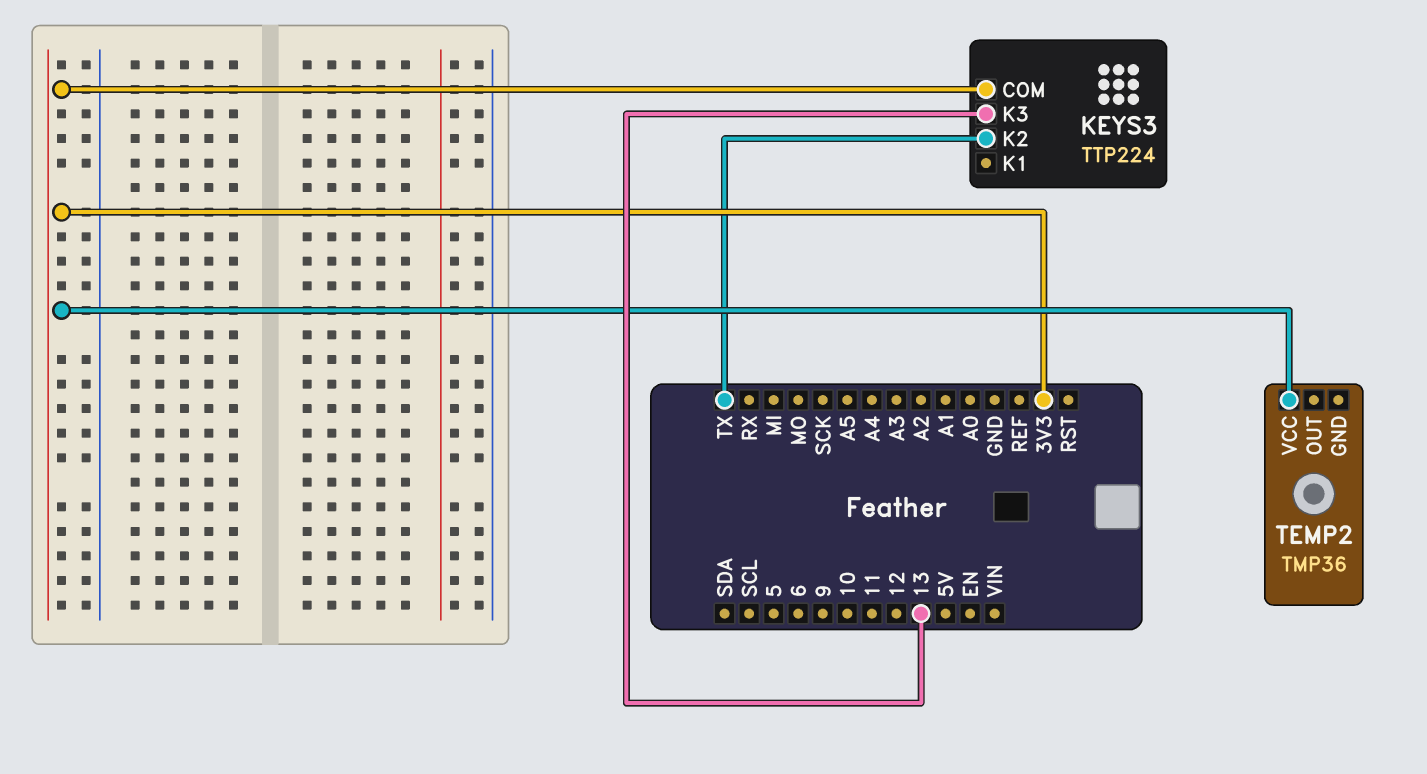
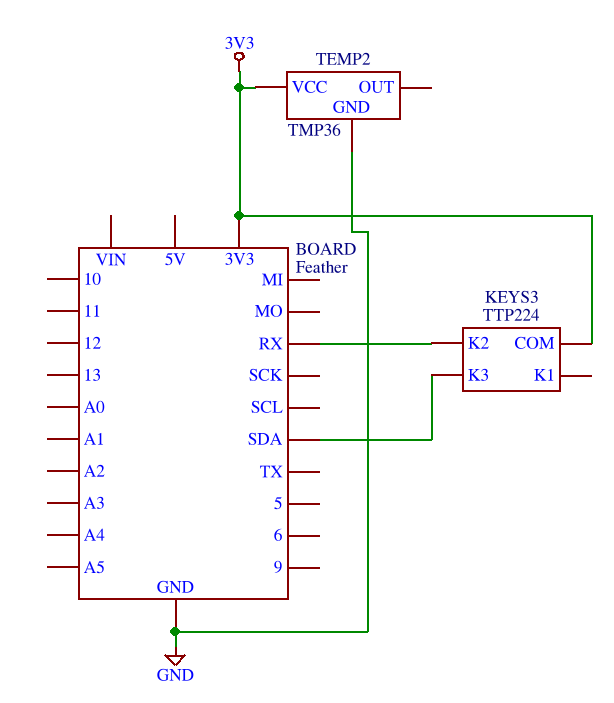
KEYS3 pin K2: TX -> RX
KEYS3 pin K3: 13 -> SDA
TEMP2 pin GND: none -> GND

